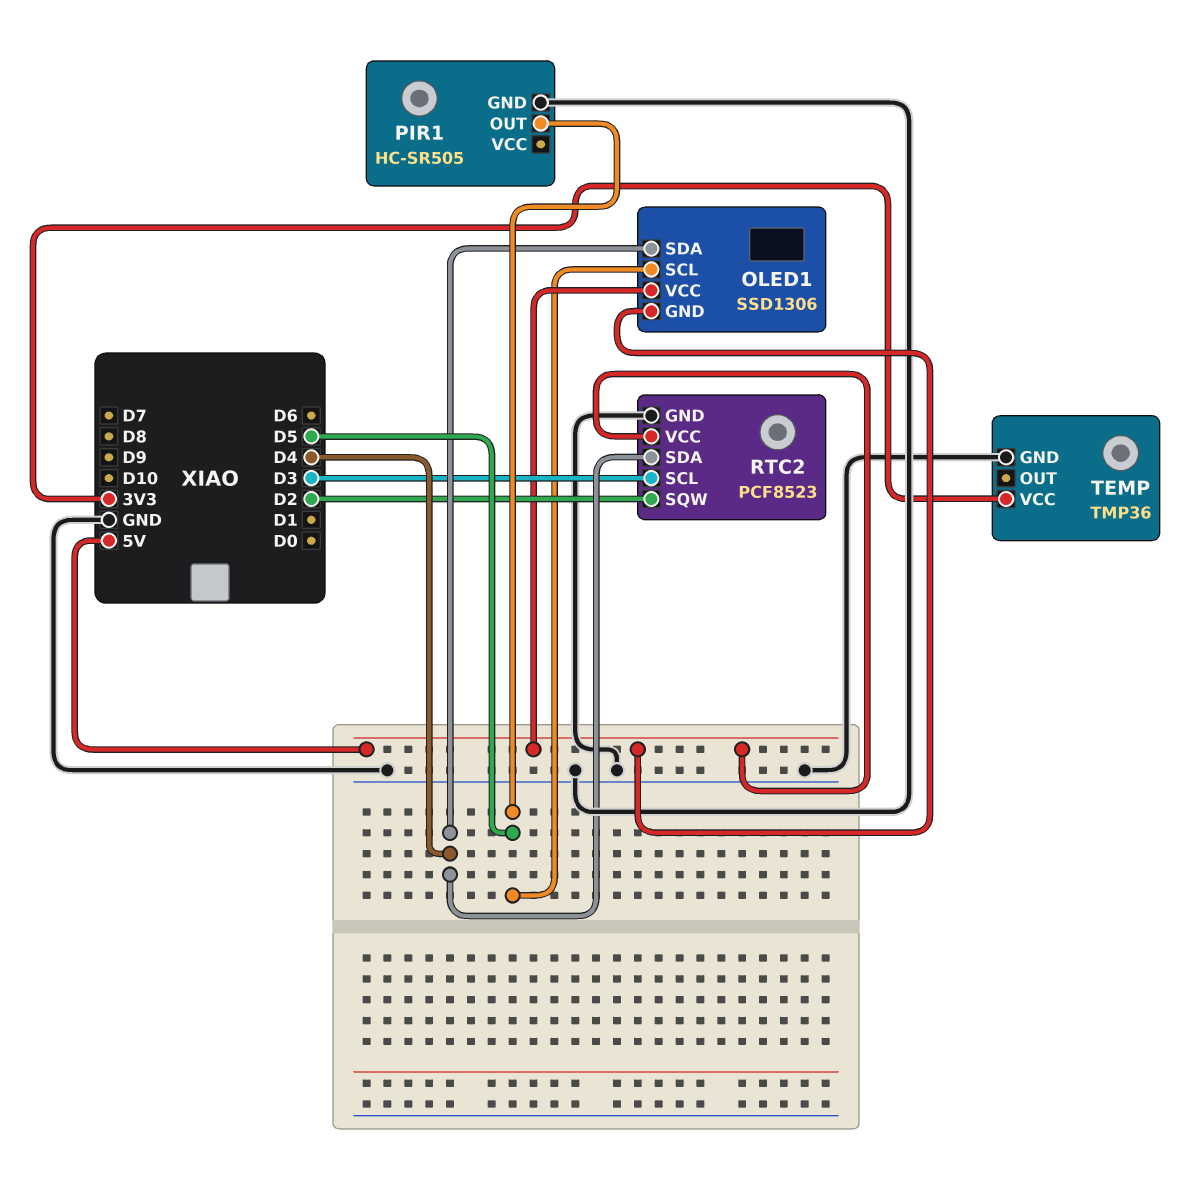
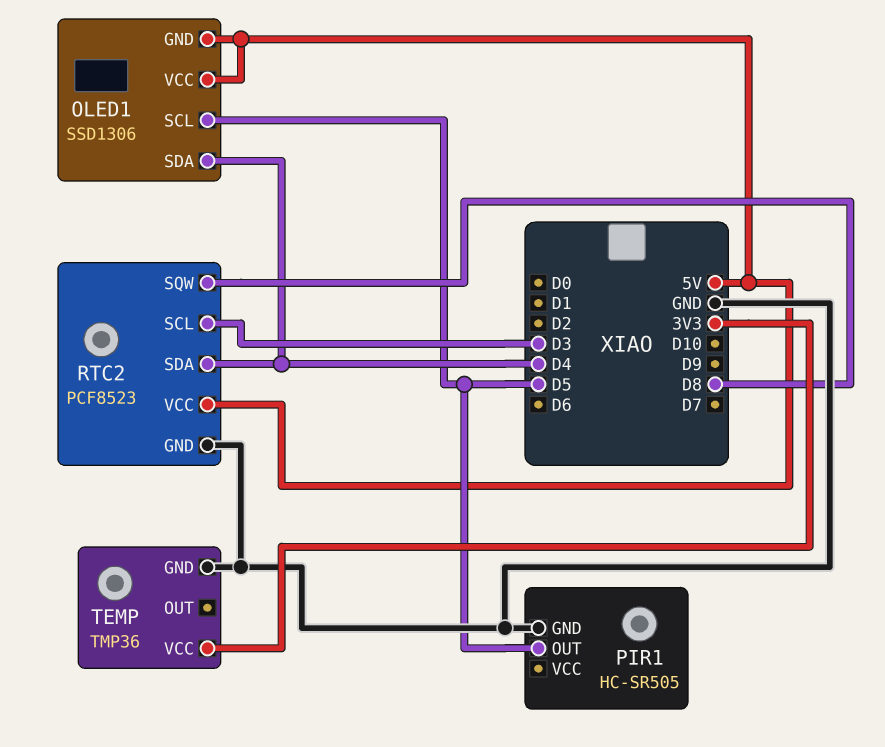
RTC2 pin SQW: D2 -> D8

